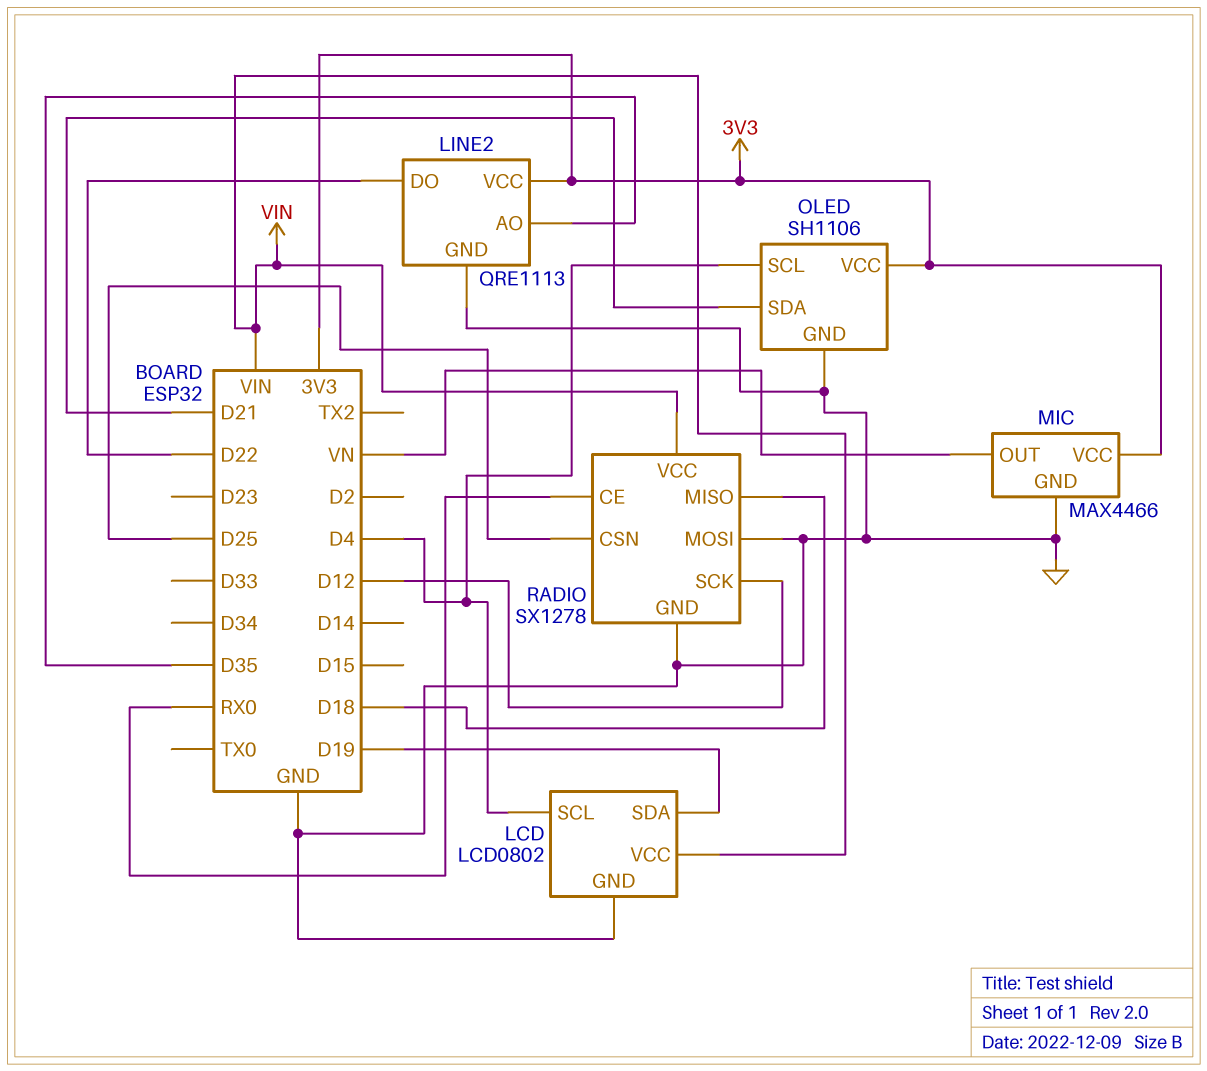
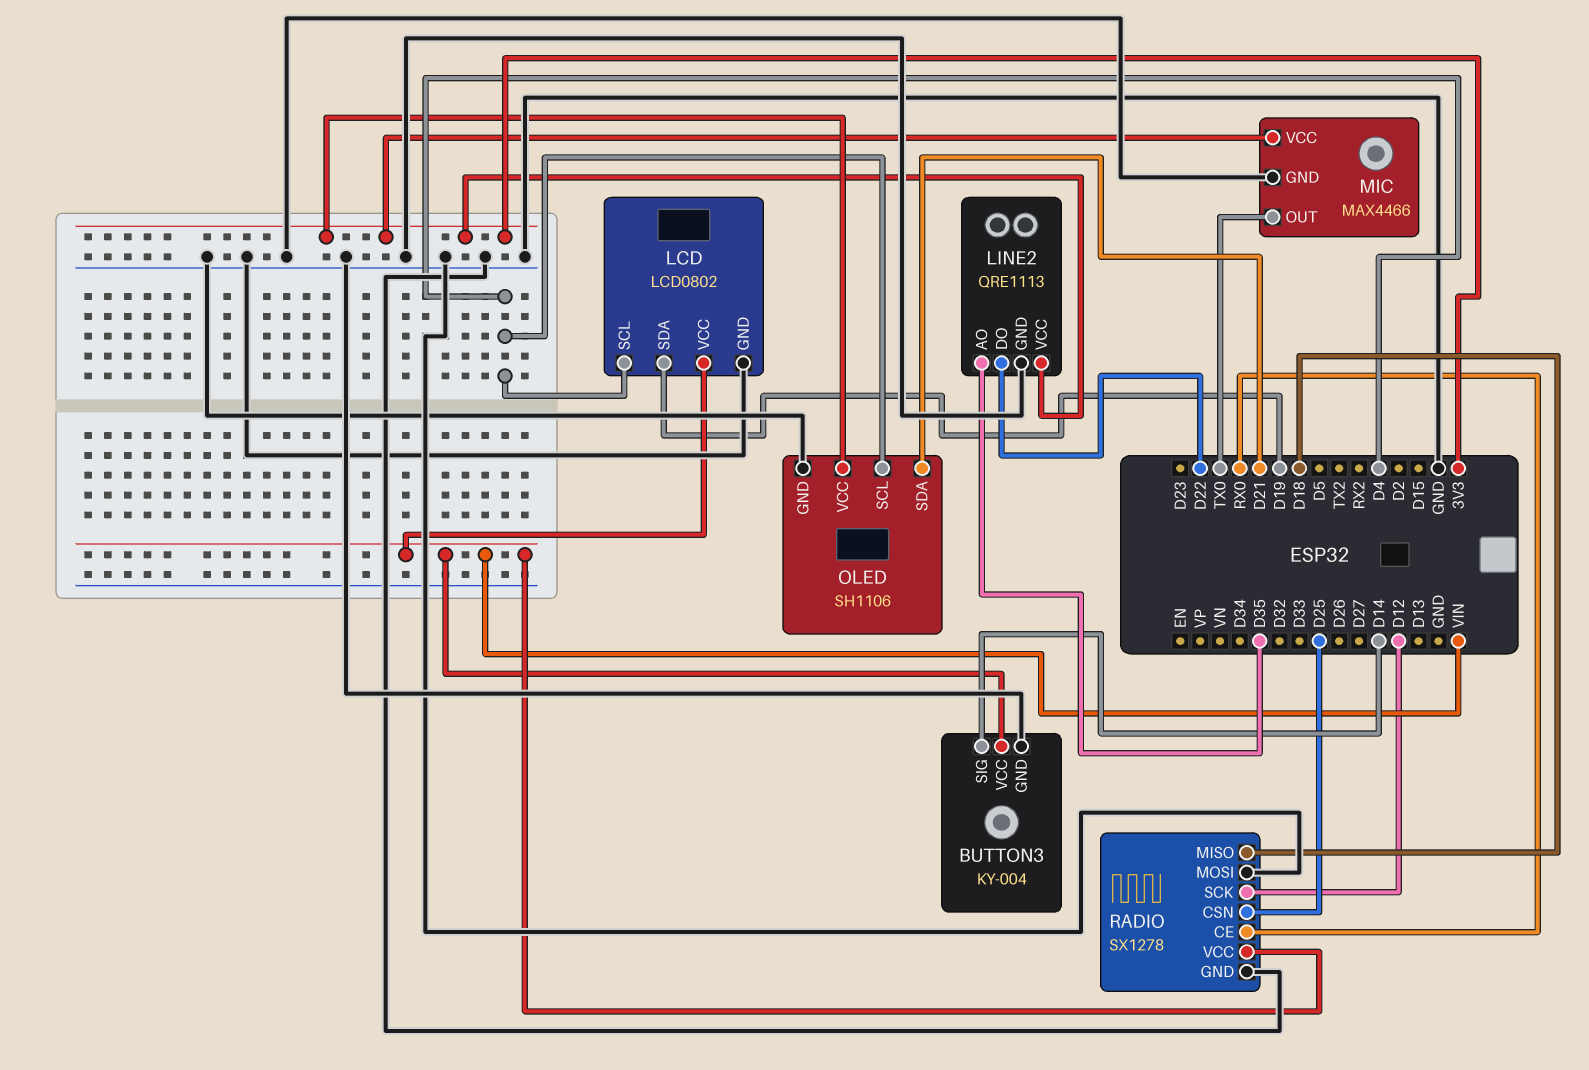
BUTTON3: none -> KY-004
BUTTON3 pin GND: none -> GND
BUTTON3 pin SIG: none -> D14
BUTTON3 pin VCC: none -> VIN
MIC pin OUT: VN -> TX0

